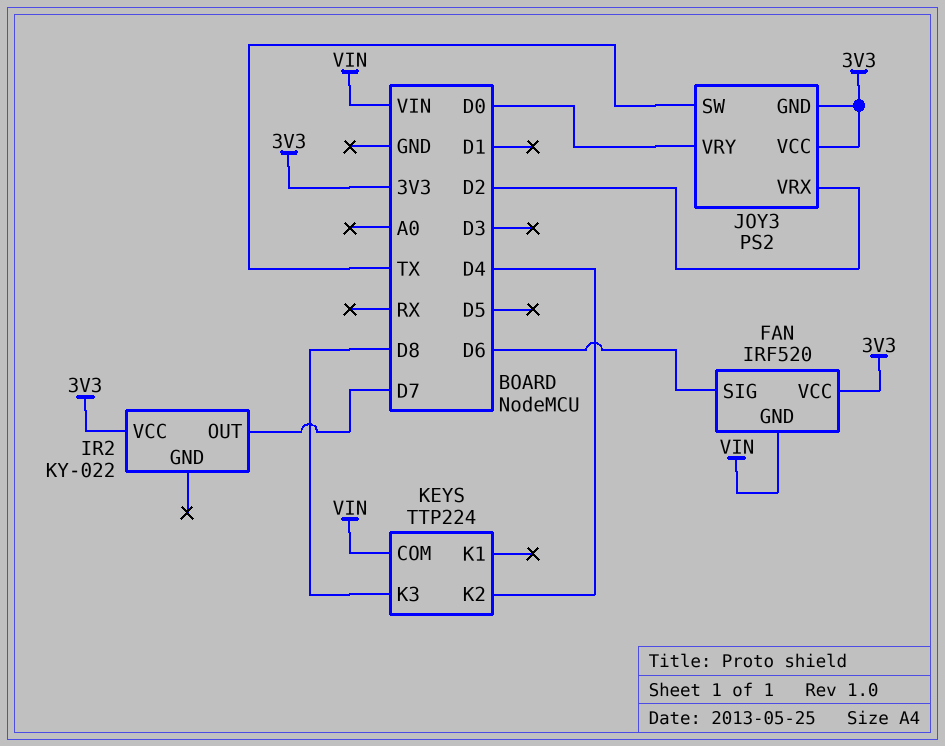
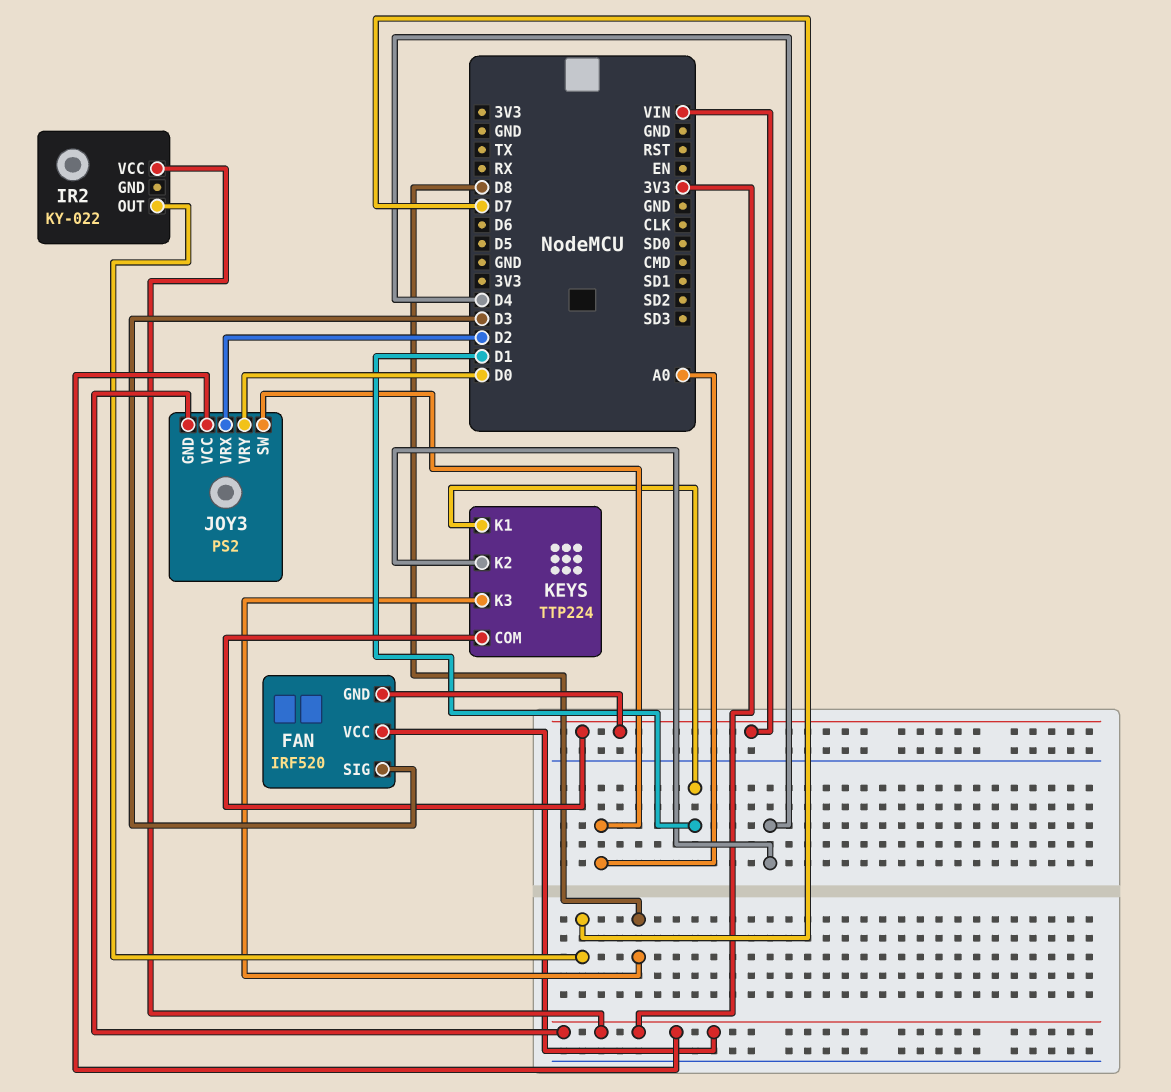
FAN pin SIG: D6 -> D3
JOY3 pin SW: TX -> A0
KEYS pin K1: none -> D1

